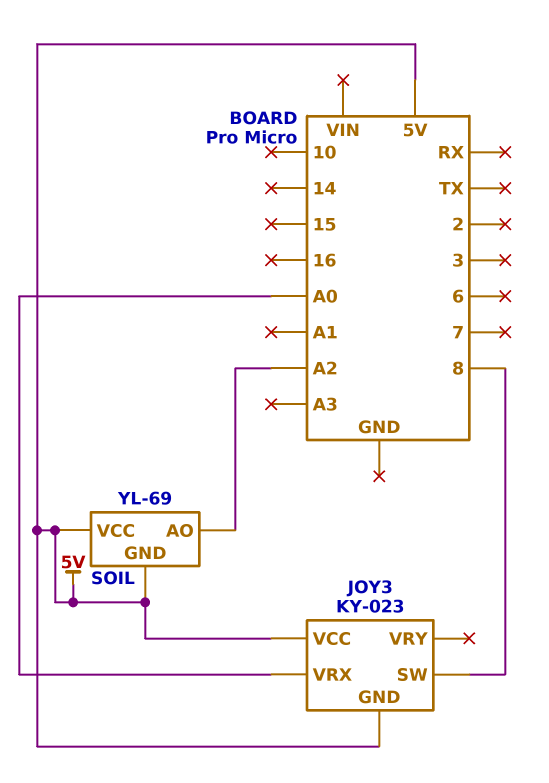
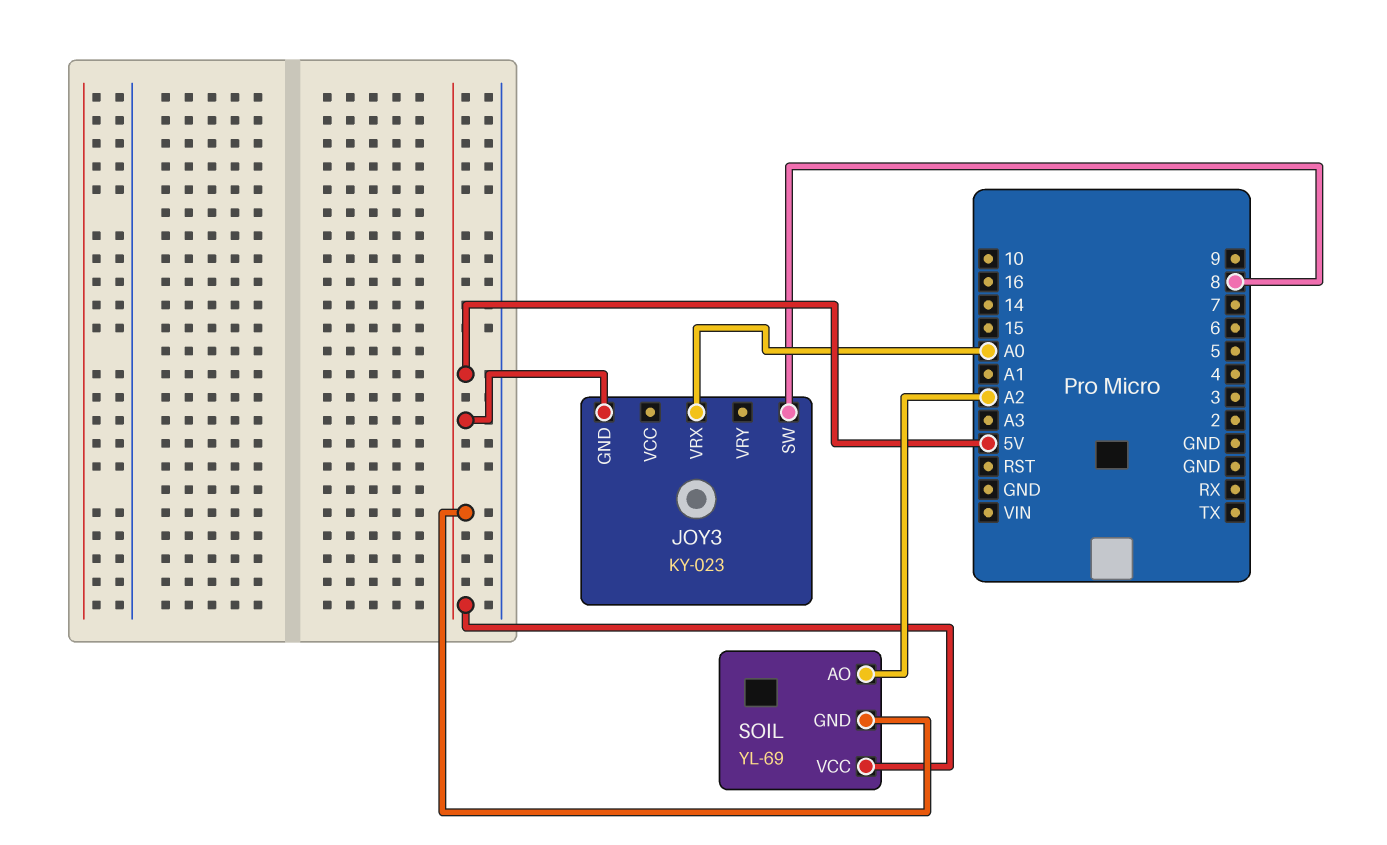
JOY3 pin VCC: 5V -> none

